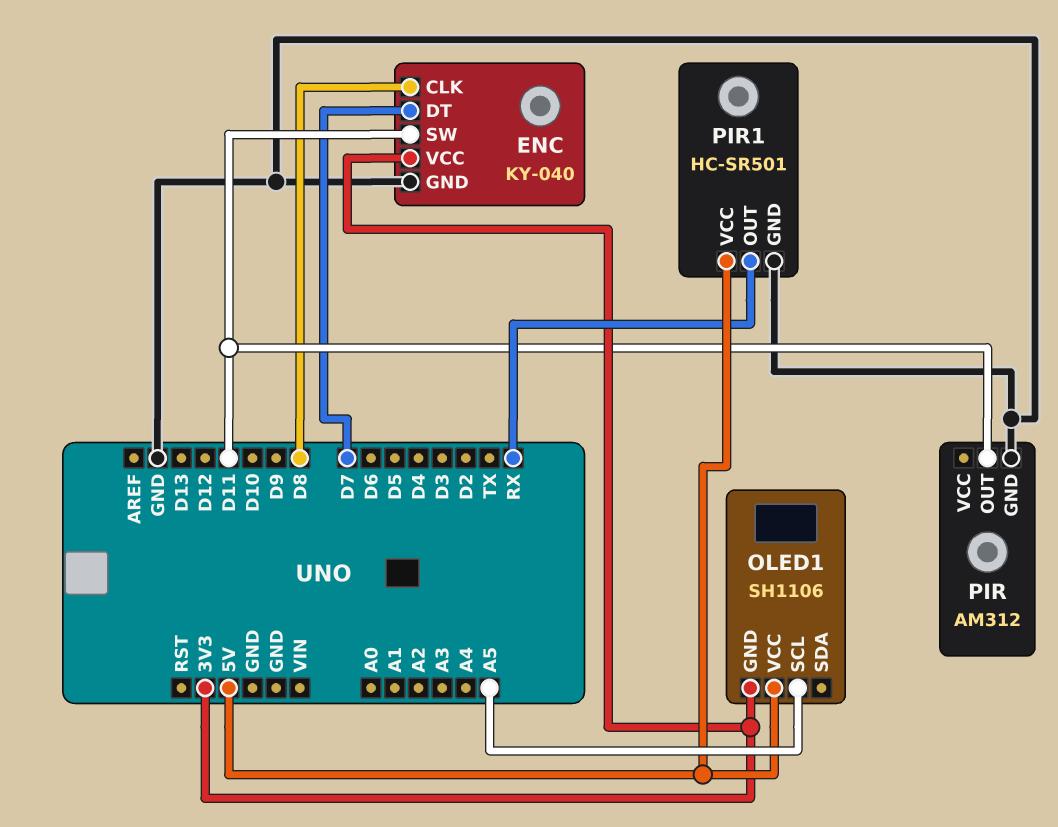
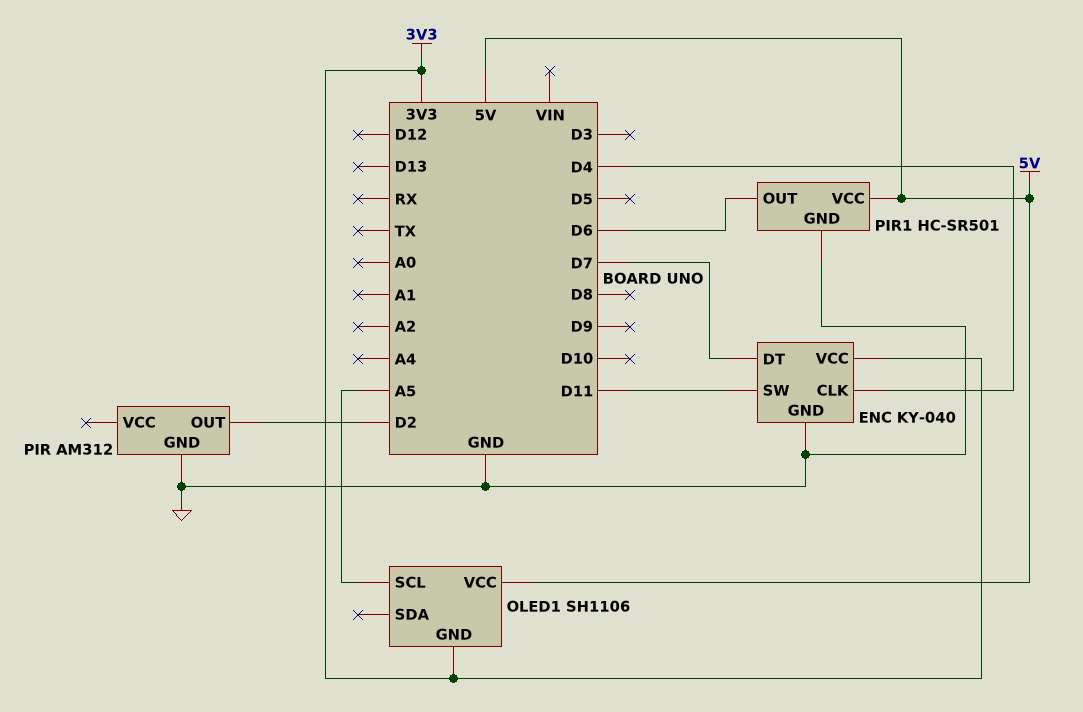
ENC pin CLK: D8 -> D4
PIR pin OUT: D11 -> D2
PIR1 pin OUT: RX -> D6

